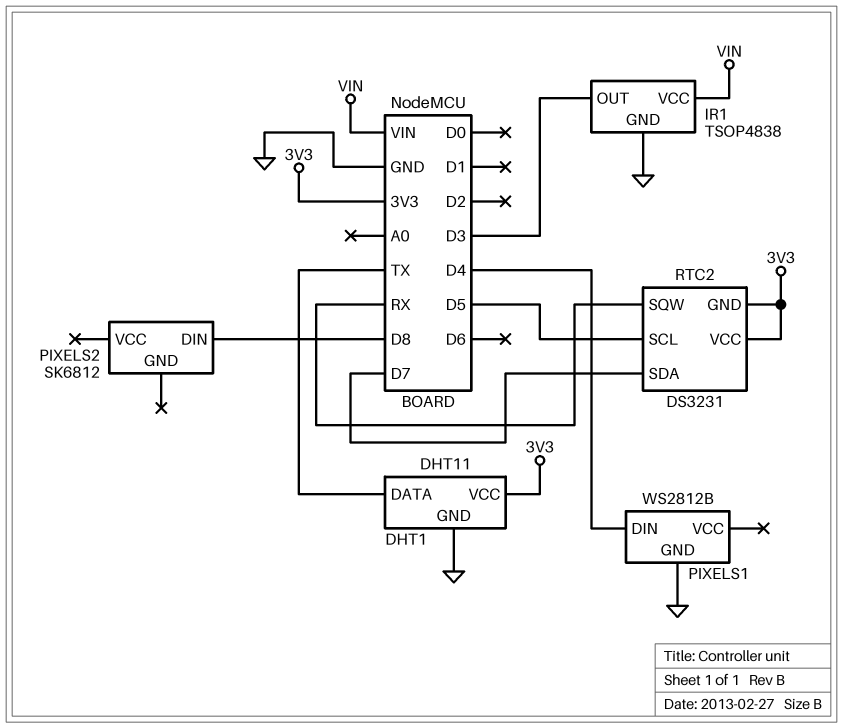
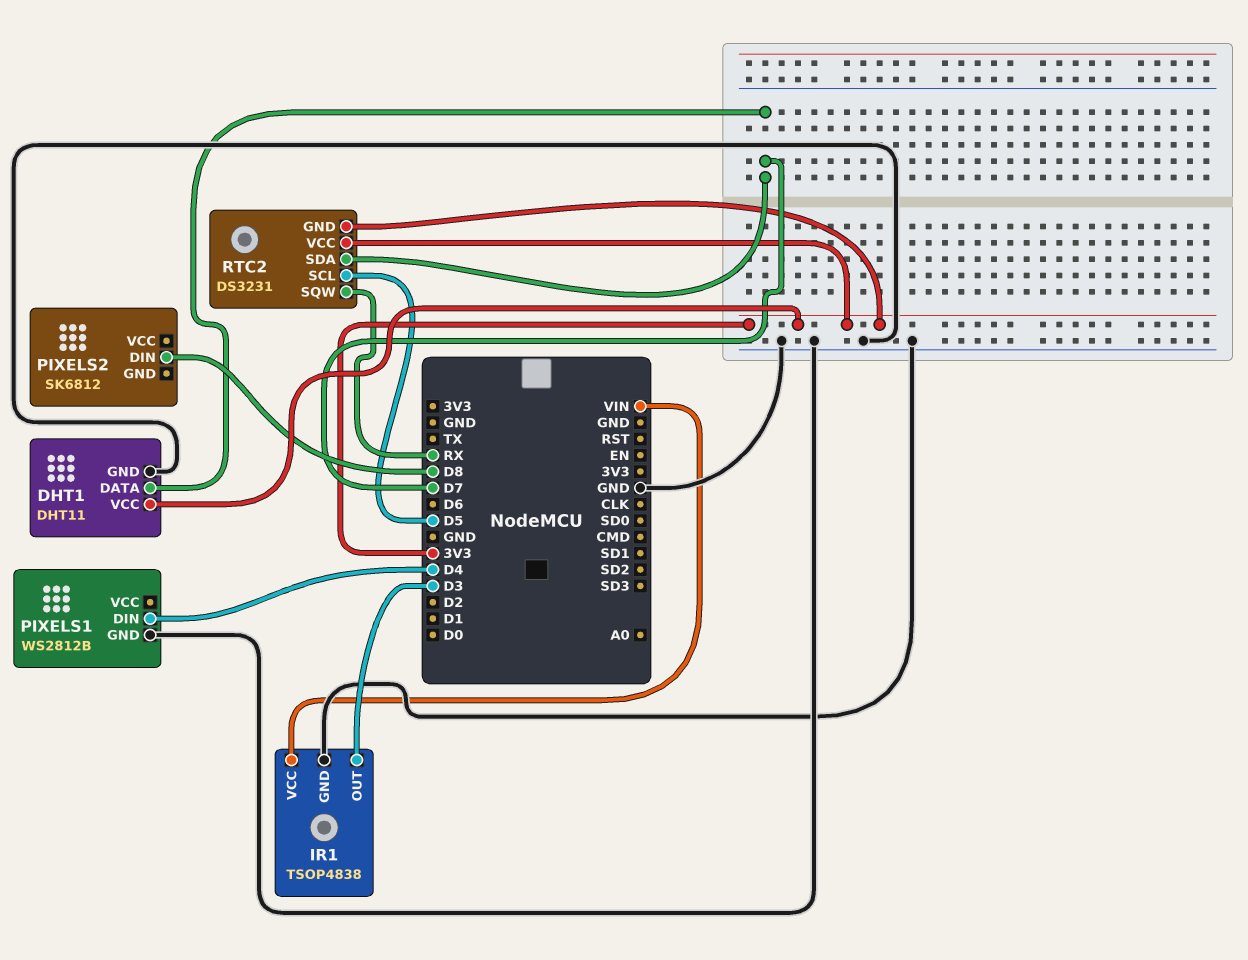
DHT1 pin DATA: TX -> D7

